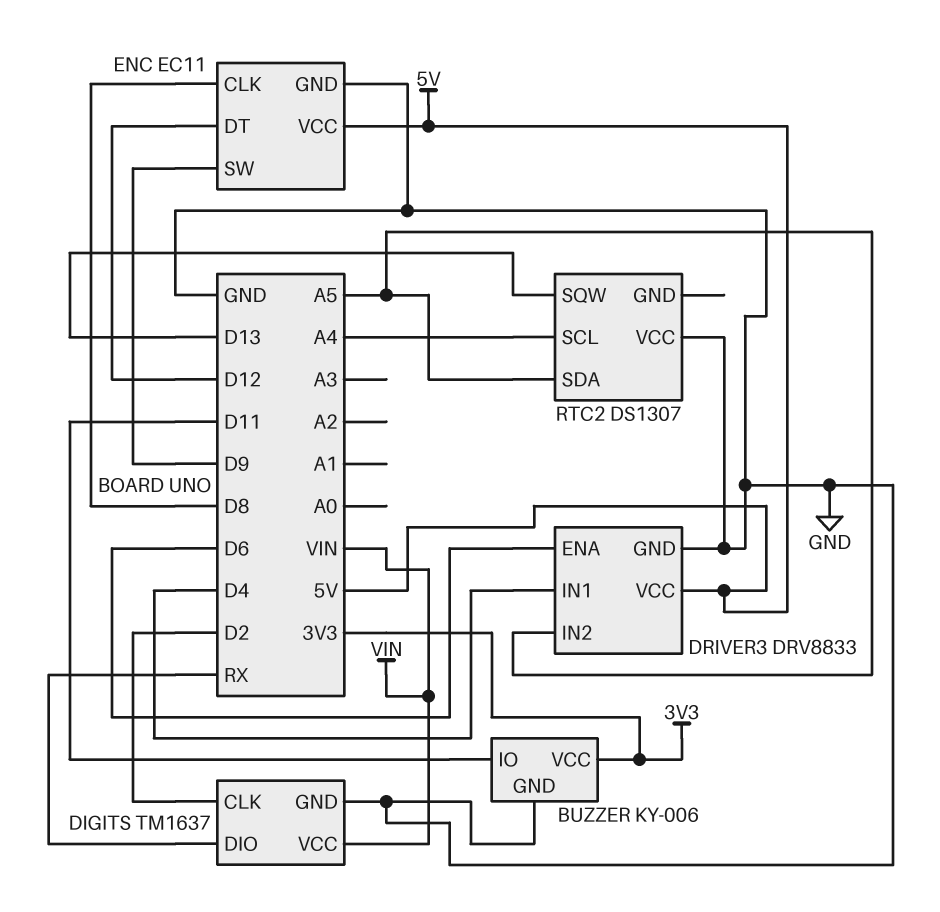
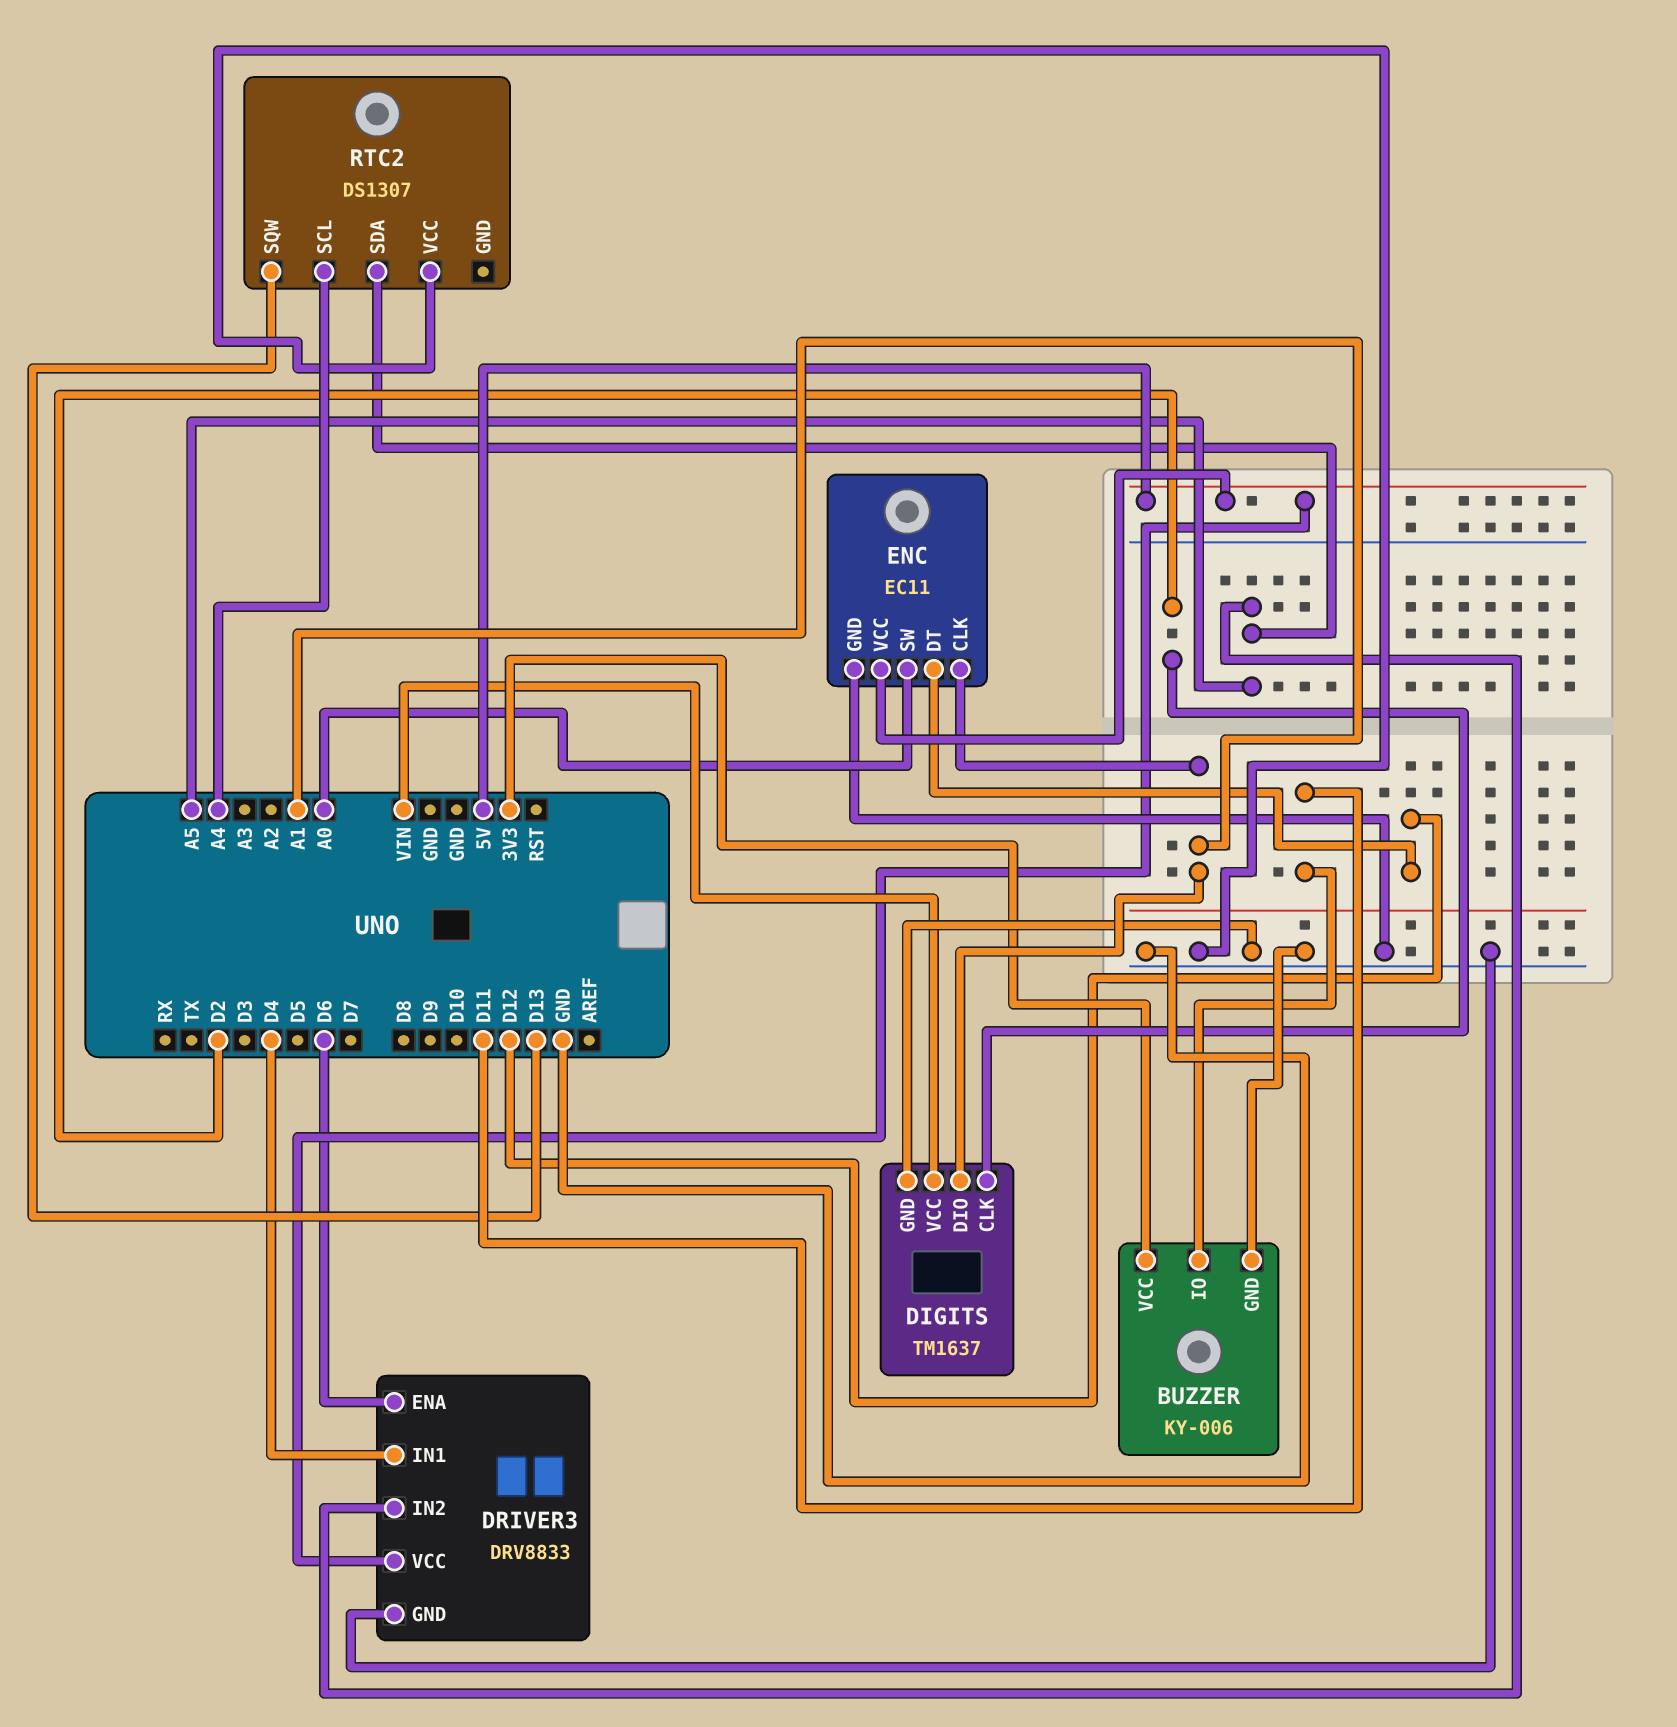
DIGITS pin DIO: RX -> A1
ENC pin CLK: D8 -> A1
ENC pin SW: D9 -> A0

